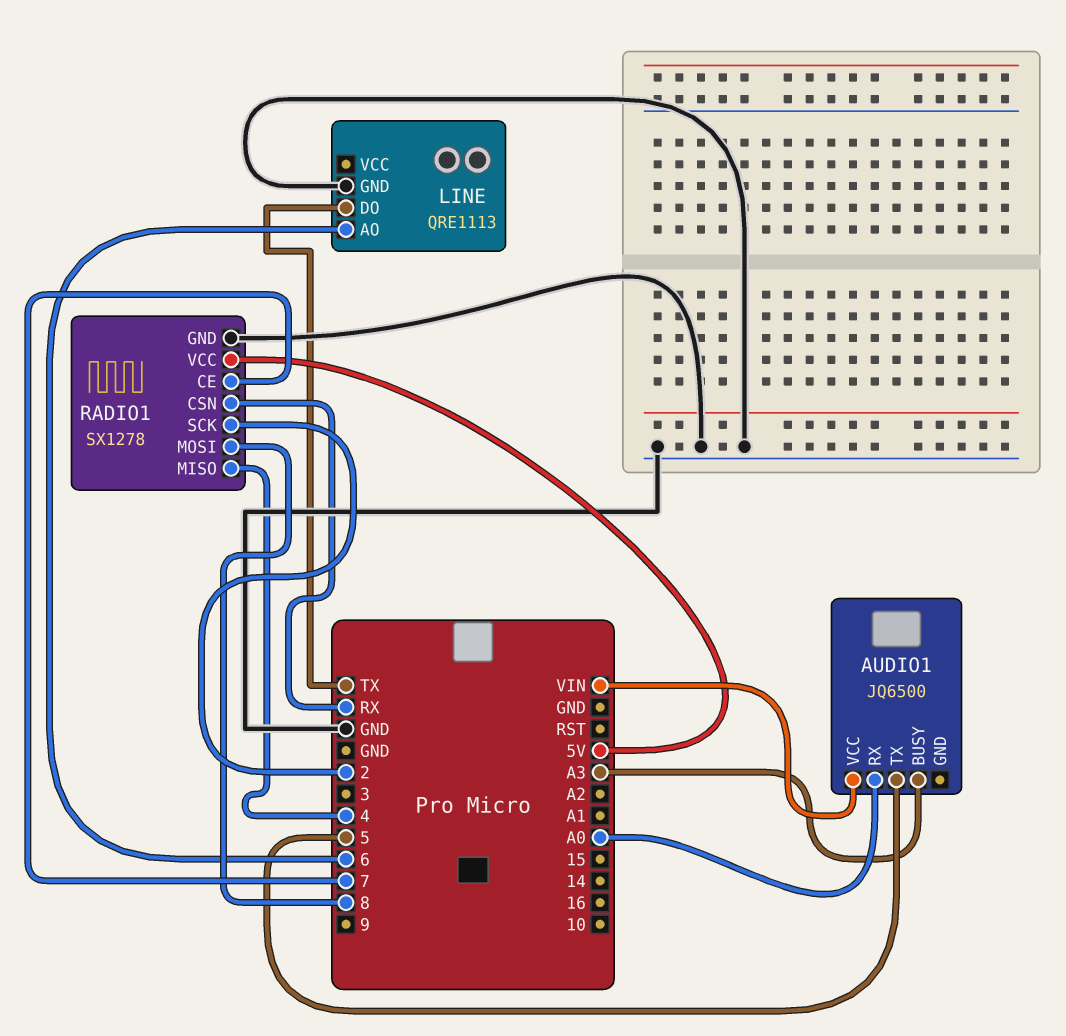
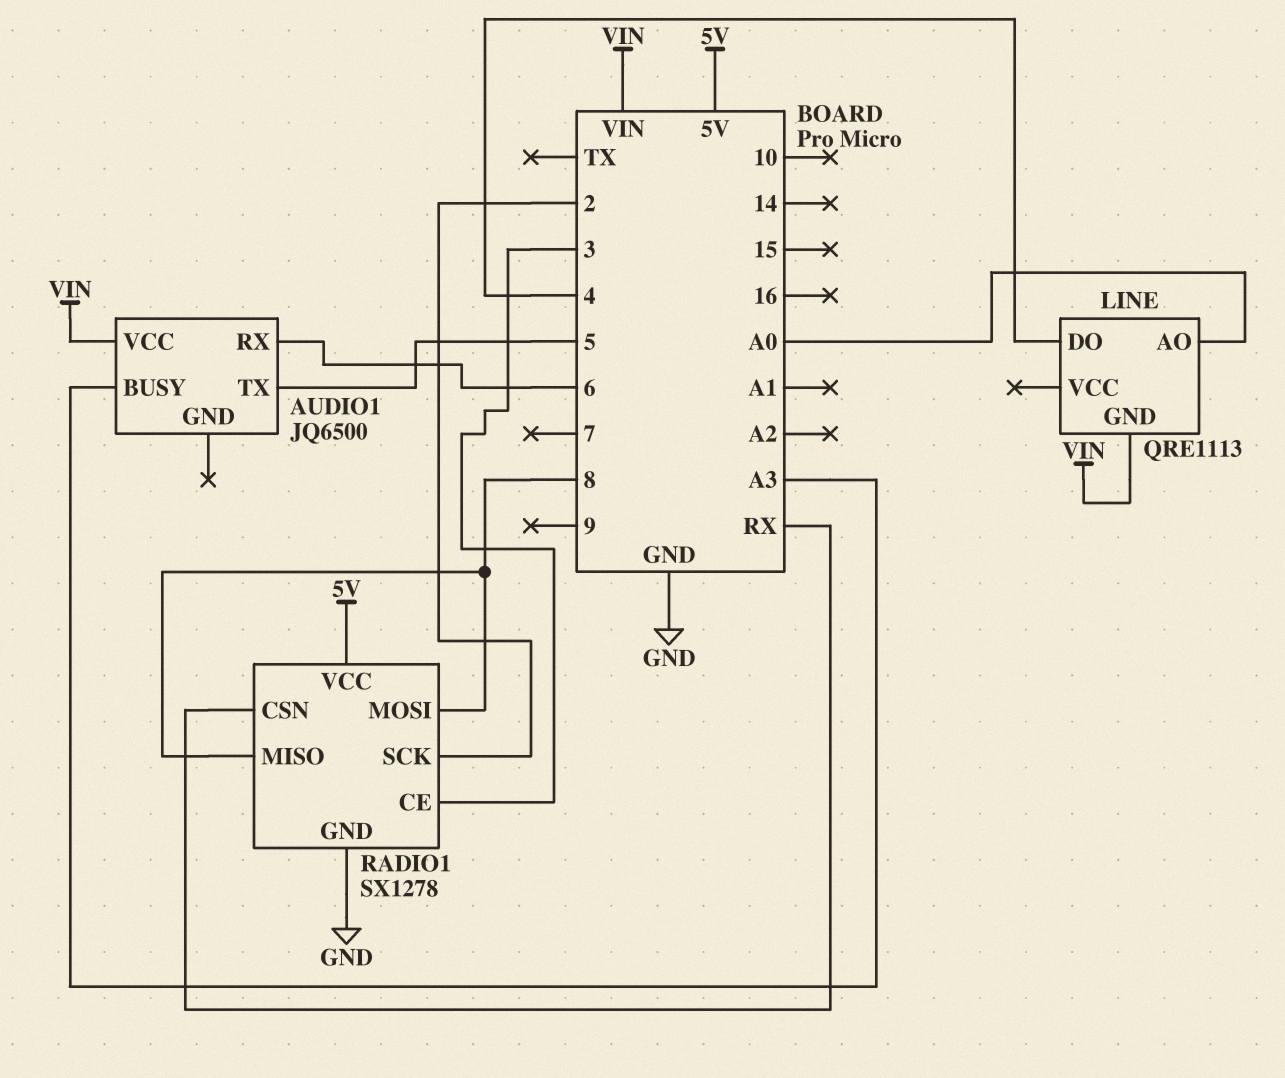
AUDIO1 pin RX: A0 -> 6
LINE pin AO: 6 -> A0
LINE pin DO: TX -> 4
LINE pin GND: GND -> VIN
RADIO1 pin CE: 7 -> 3
RADIO1 pin MISO: 4 -> 8

